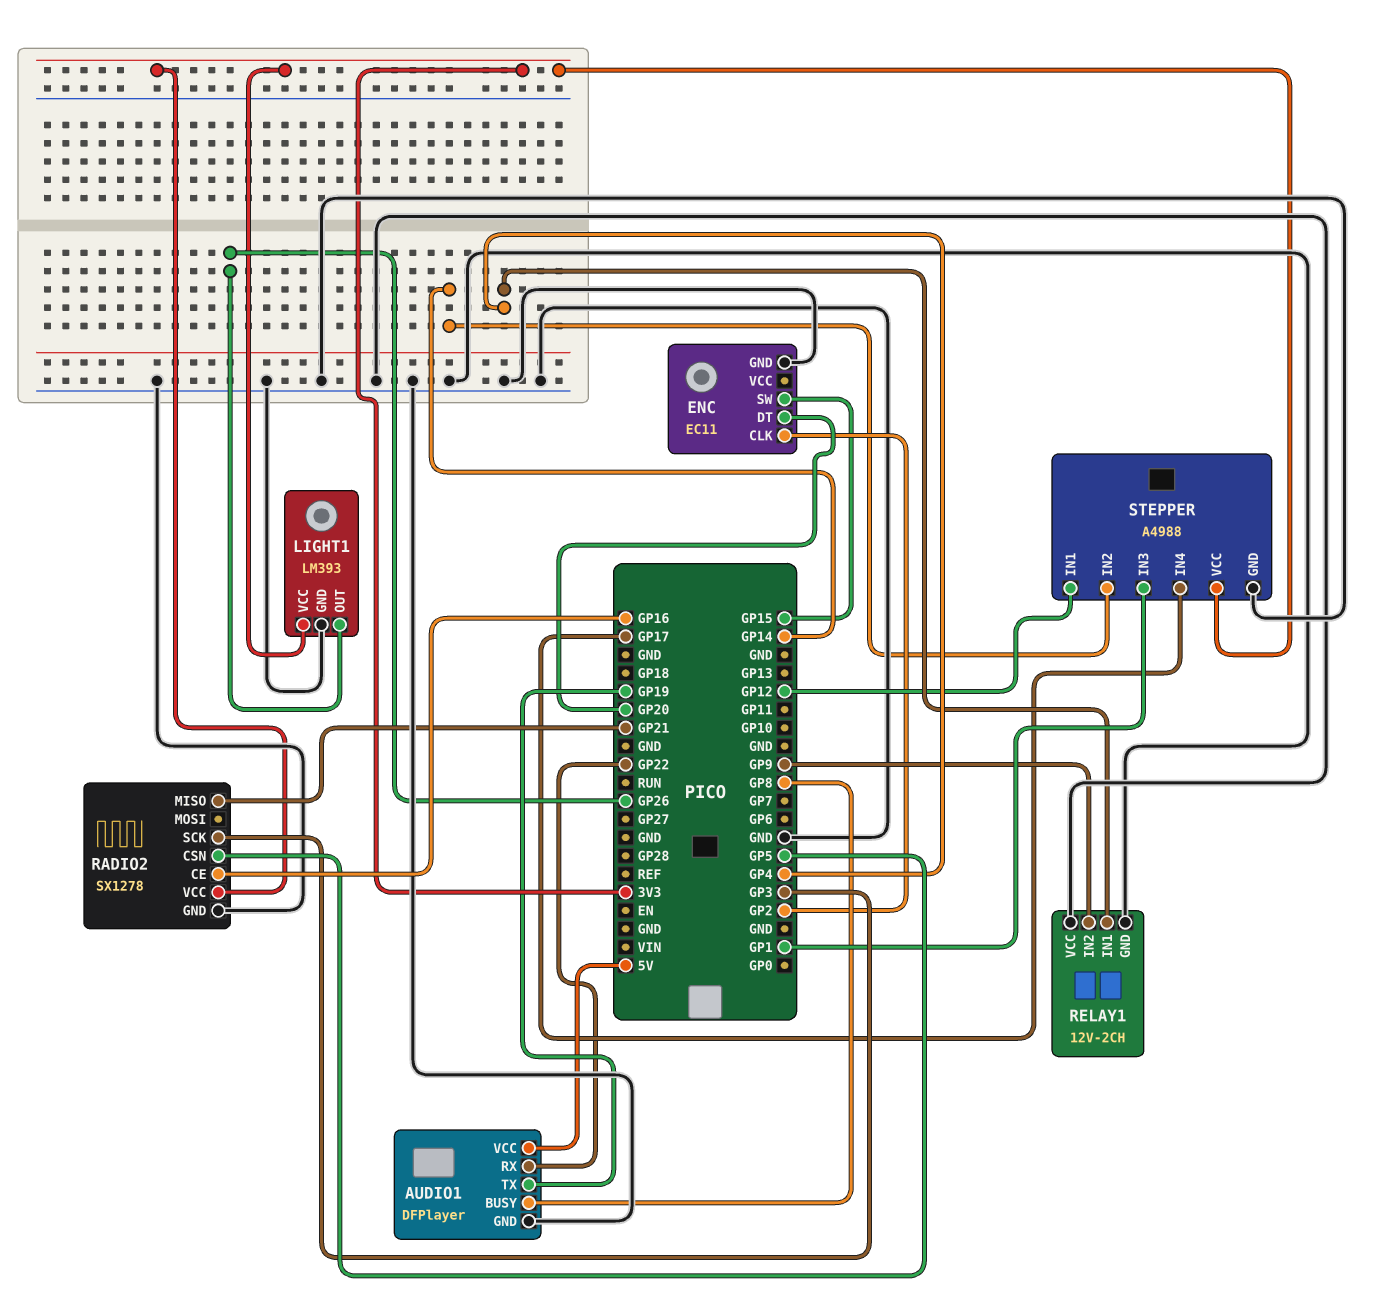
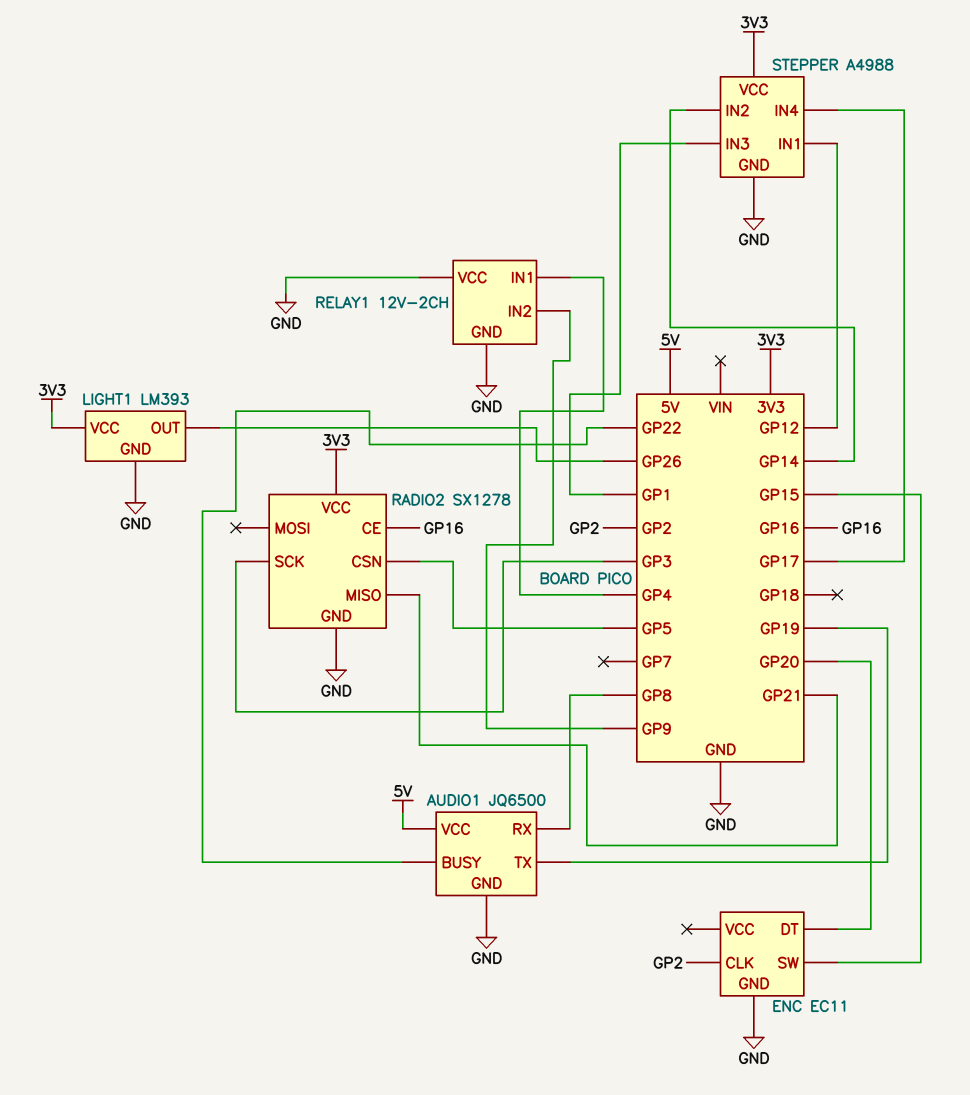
AUDIO1: DFPlayer -> JQ6500
AUDIO1 pin BUSY: GP8 -> GP22
AUDIO1 pin RX: GP22 -> GP8

